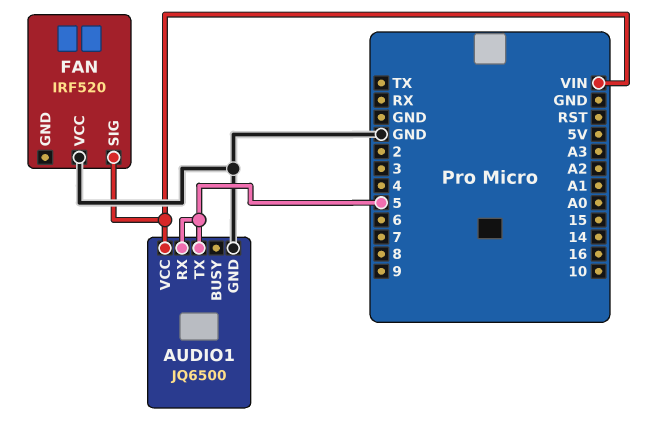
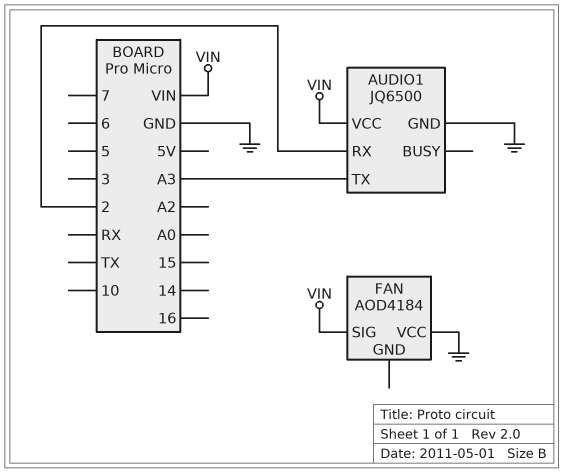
AUDIO1 pin RX: 5 -> 2
AUDIO1 pin TX: 5 -> A3
FAN: IRF520 -> AOD4184

